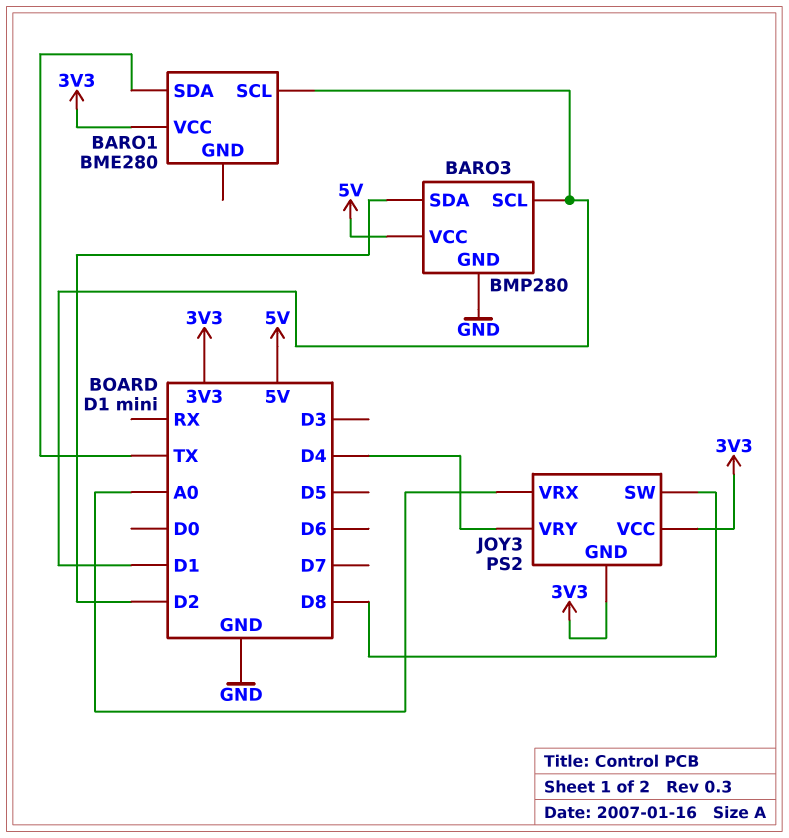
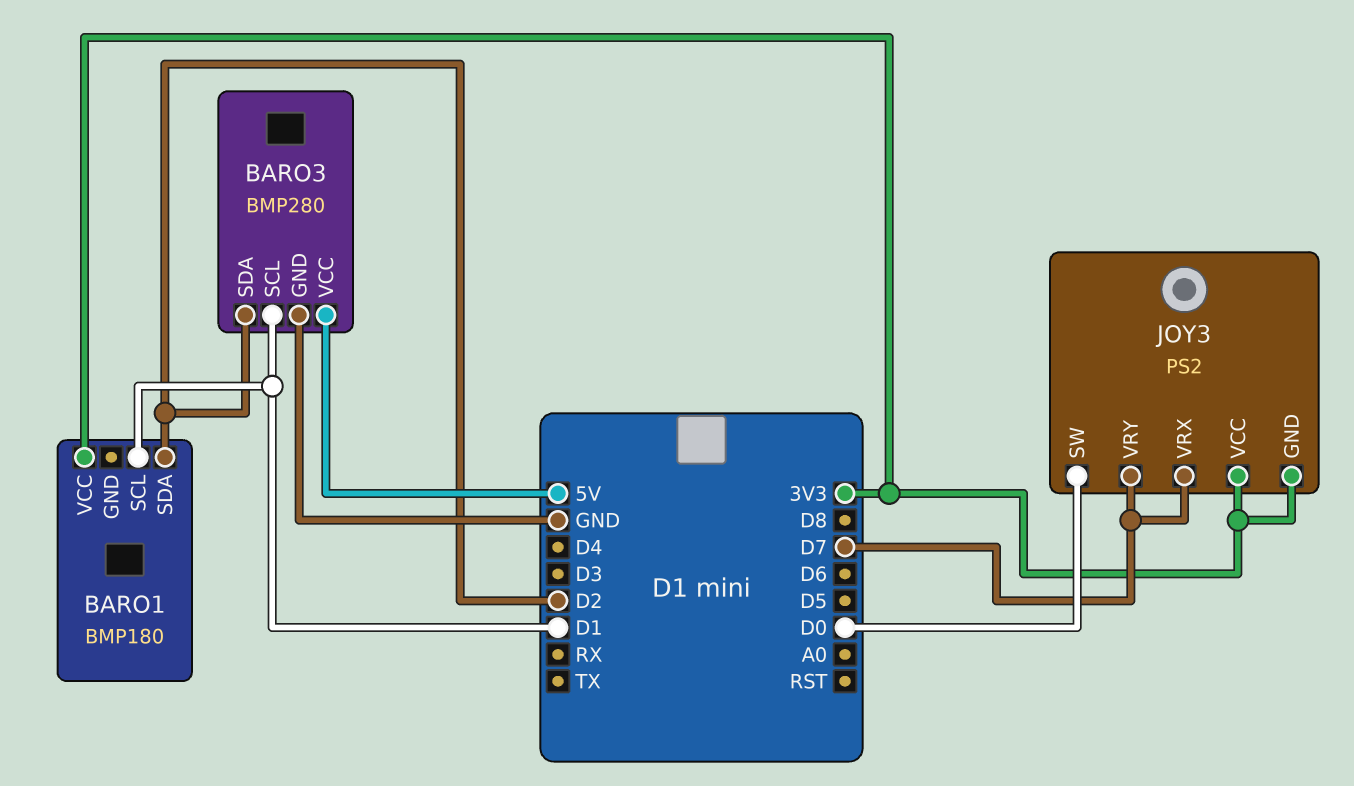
BARO1: BME280 -> BMP180
BARO1 pin SDA: TX -> D2
JOY3 pin SW: D8 -> D0
JOY3 pin VRX: A0 -> D7
JOY3 pin VRY: D4 -> D7

